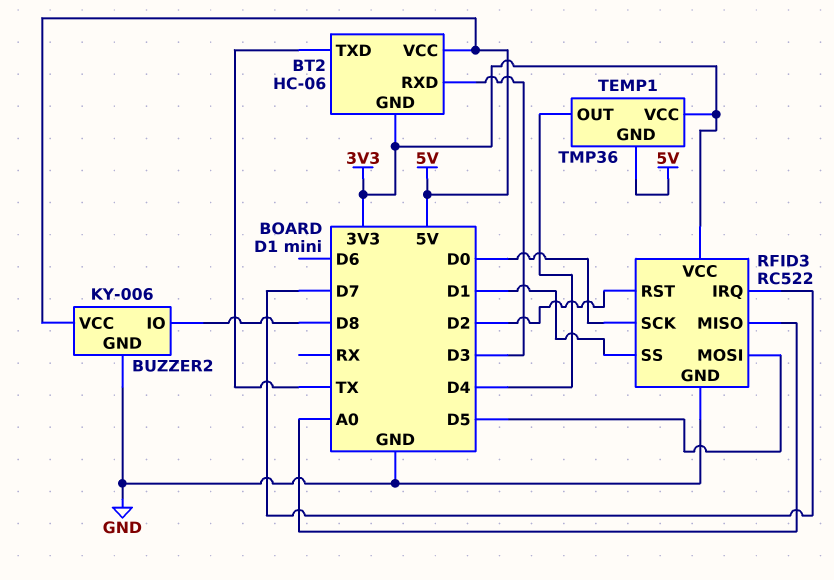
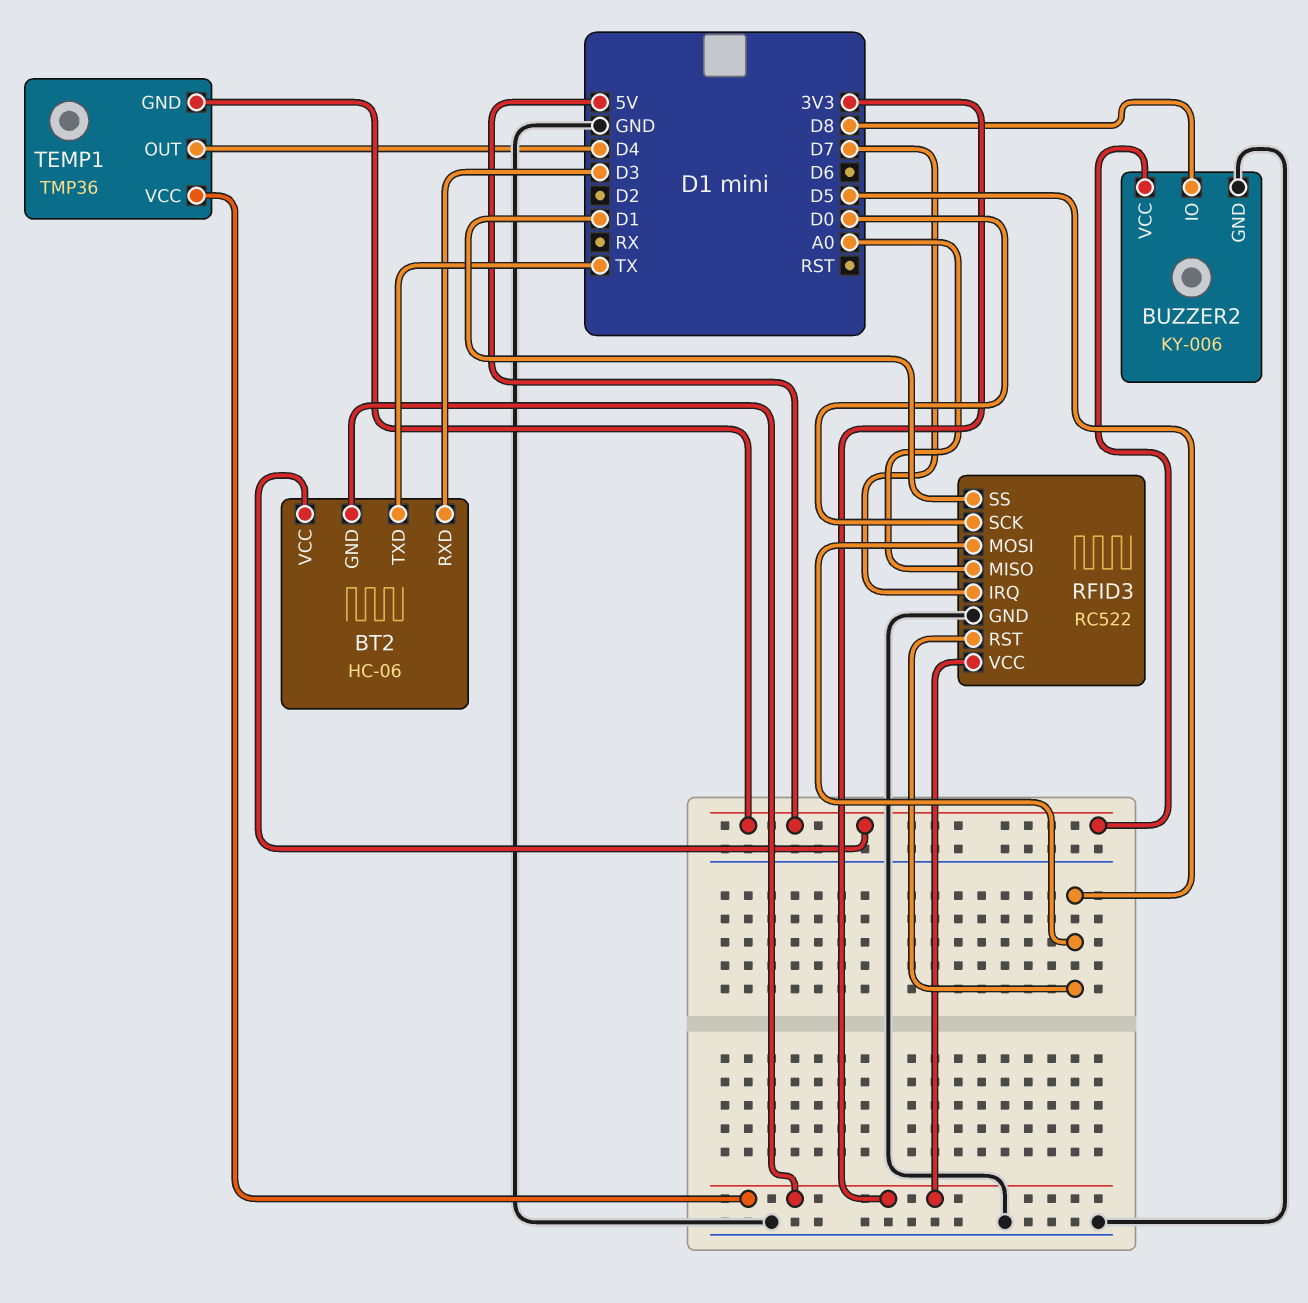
RFID3 pin RST: D2 -> D5

